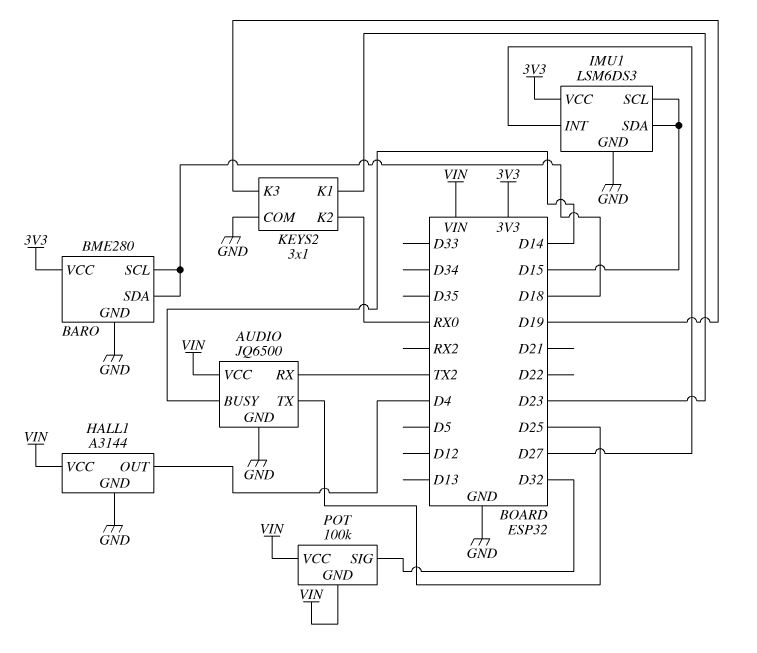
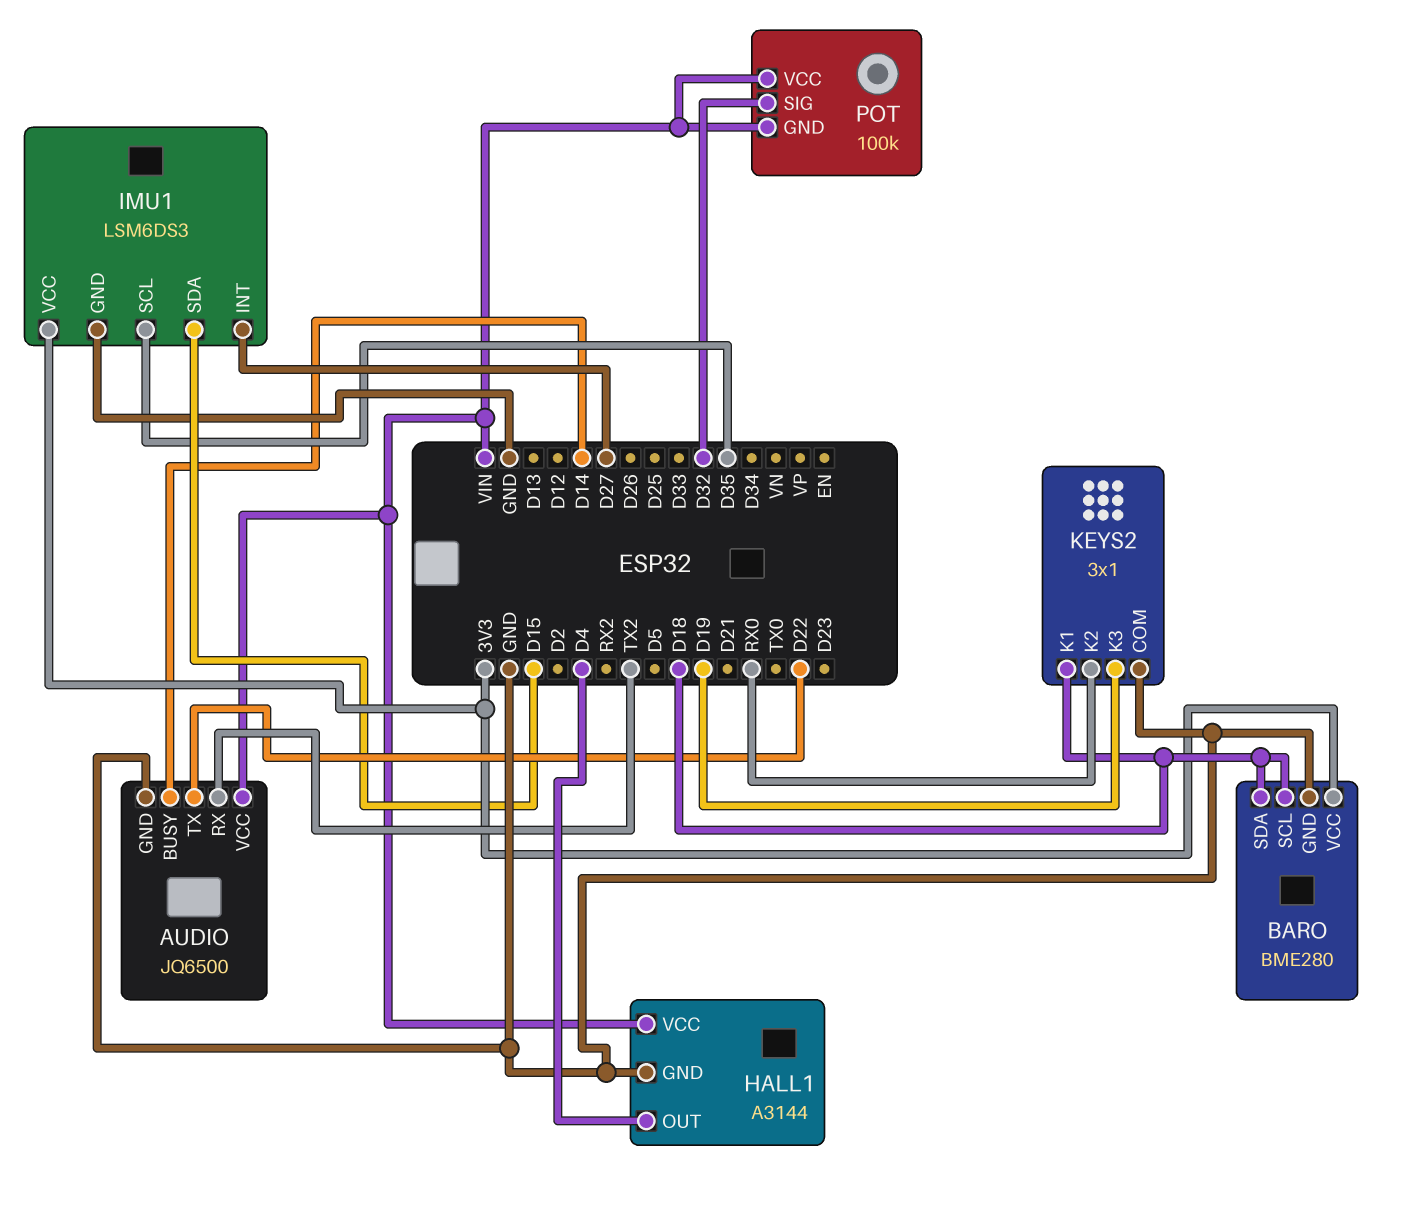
AUDIO pin TX: D25 -> D22
IMU1 pin SCL: D15 -> D35
KEYS2 pin K1: D23 -> D18

